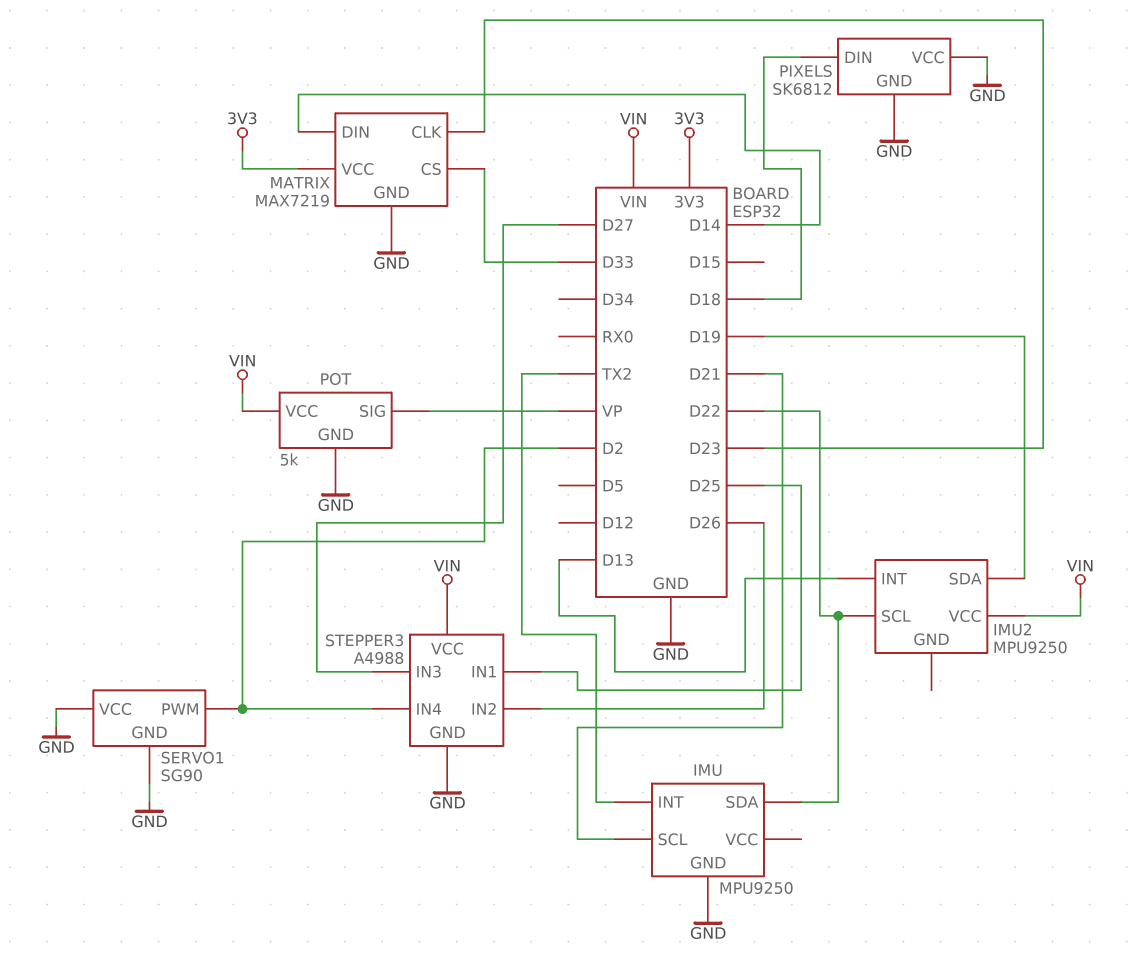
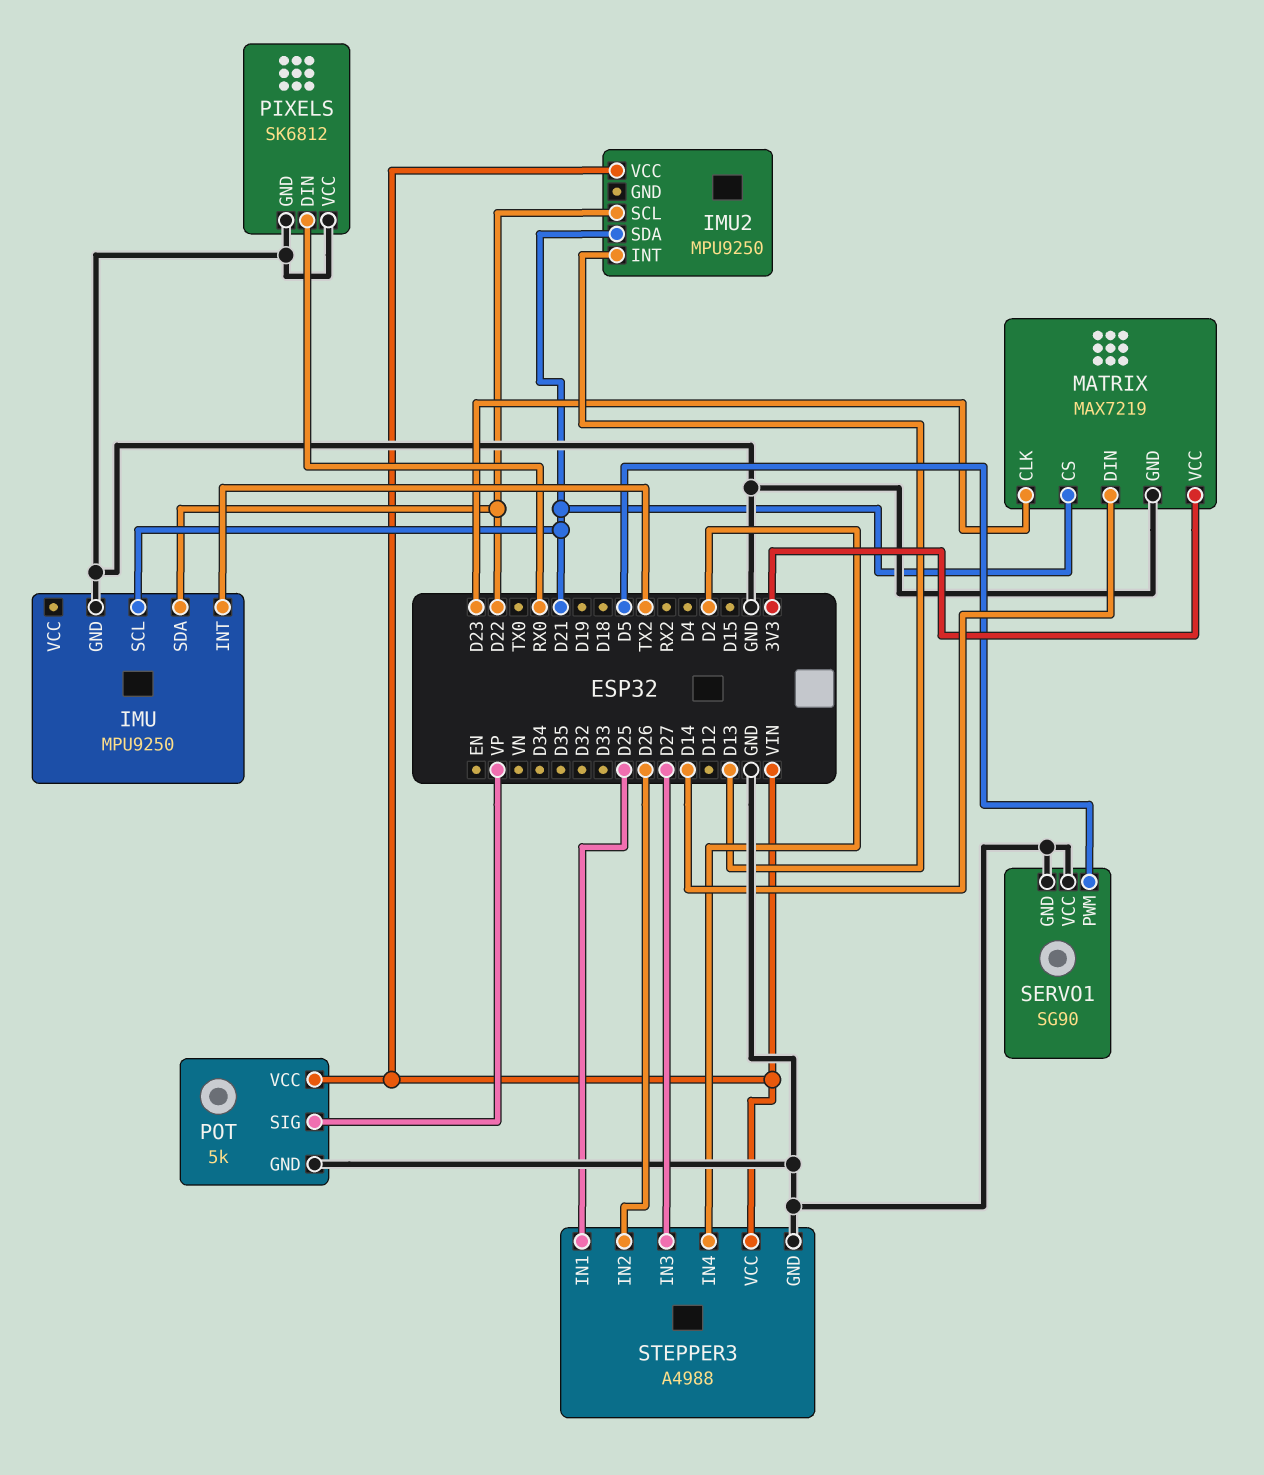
IMU2 pin SDA: D19 -> D21
MATRIX pin CS: D33 -> D21
PIXELS pin DIN: D18 -> RX0
SERVO1 pin PWM: D2 -> D5

